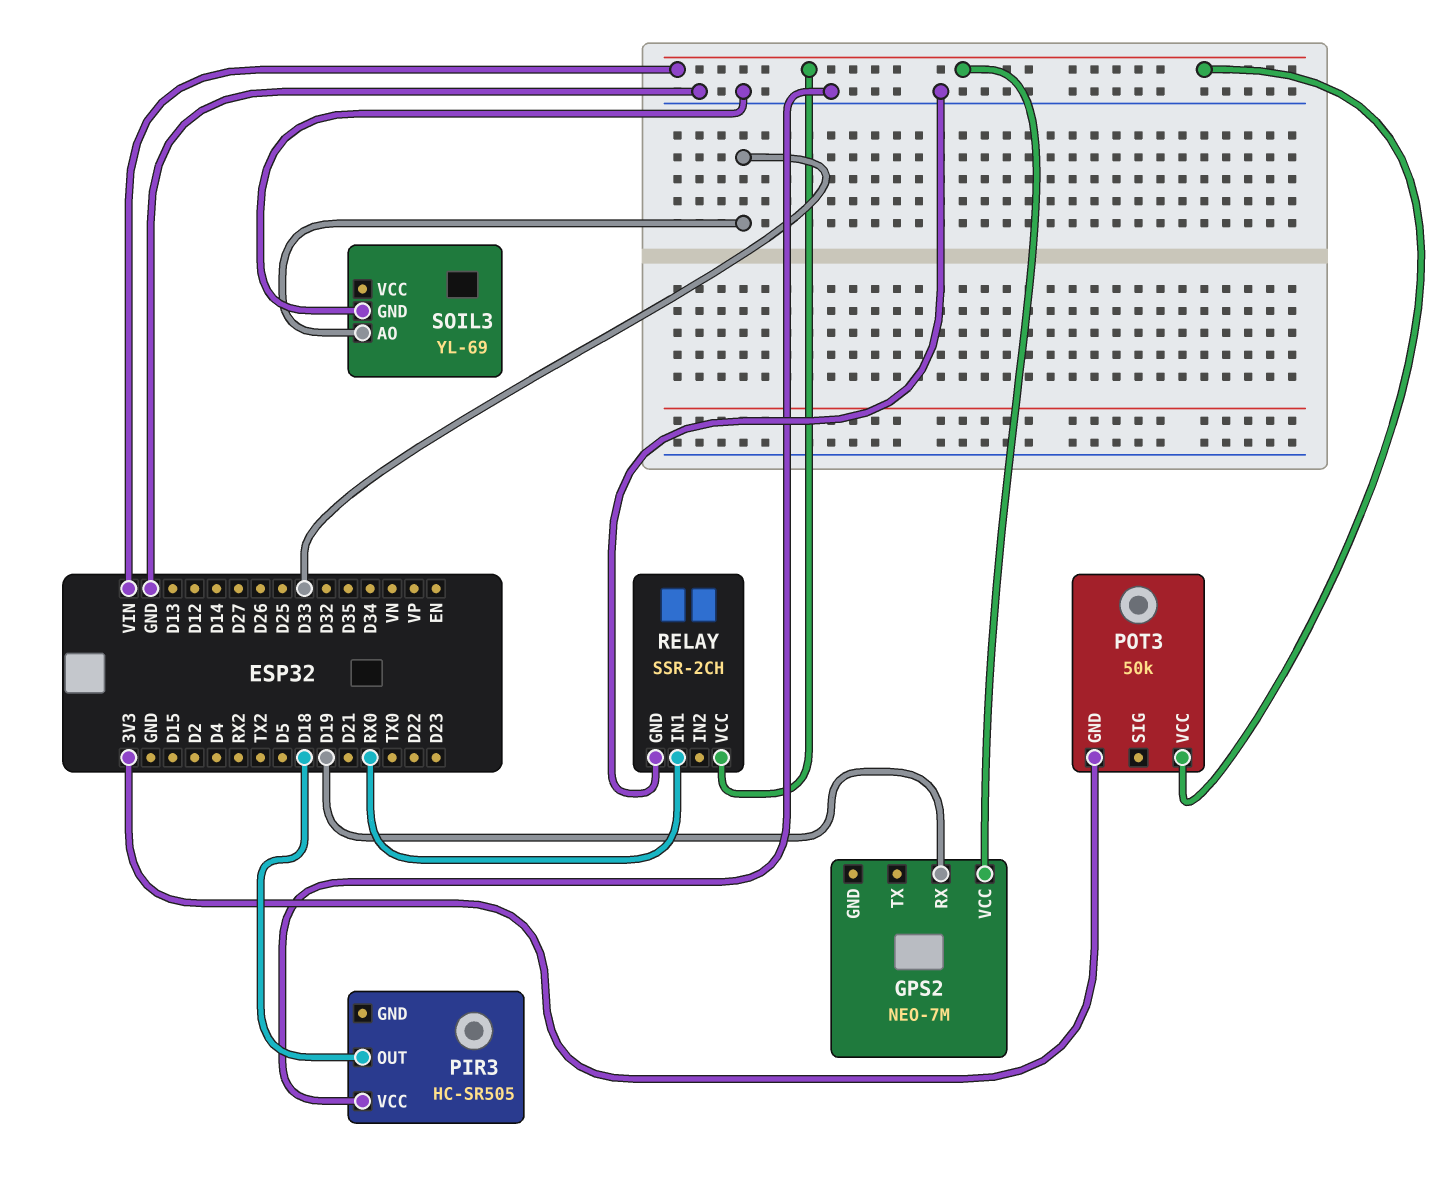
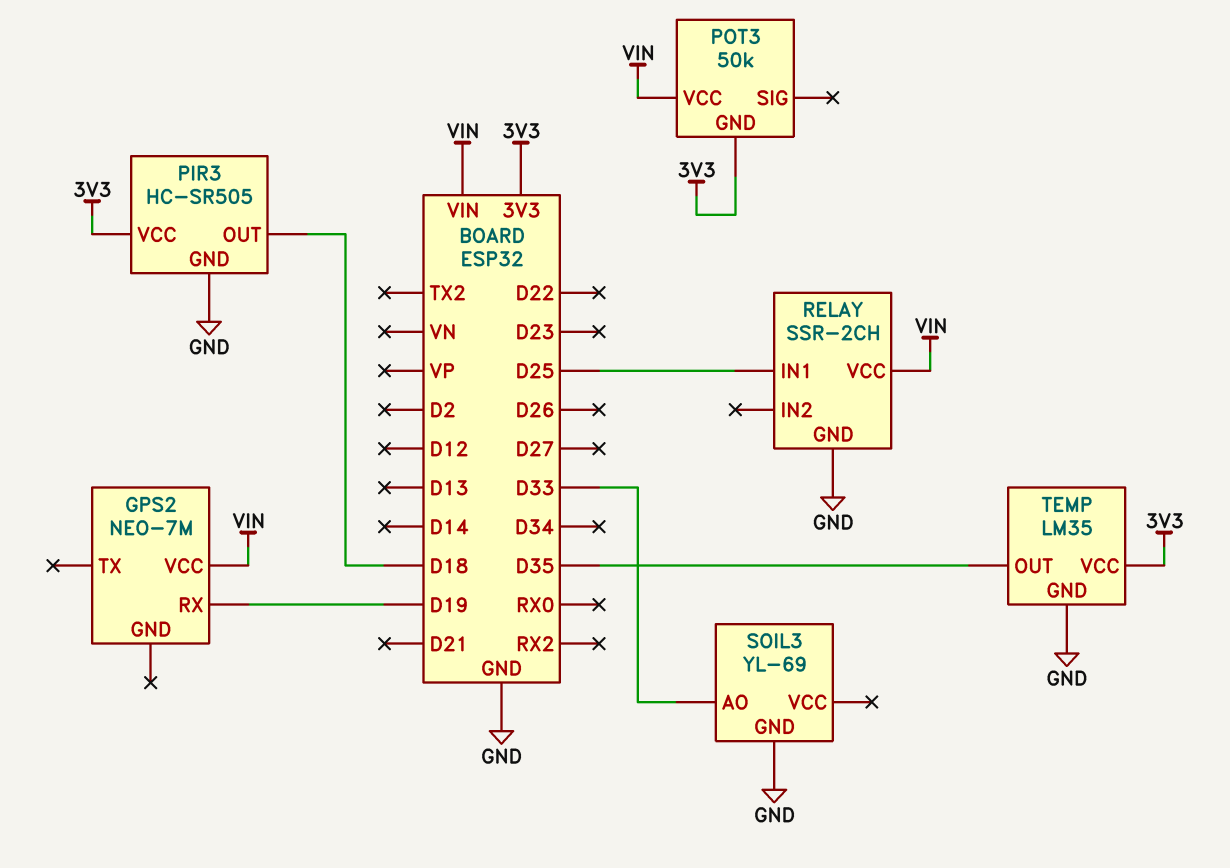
PIR3 pin GND: none -> GND
PIR3 pin VCC: GND -> 3V3
RELAY pin IN1: RX0 -> D25
TEMP: none -> LM35
TEMP pin GND: none -> GND
TEMP pin OUT: none -> D35
TEMP pin VCC: none -> 3V3

